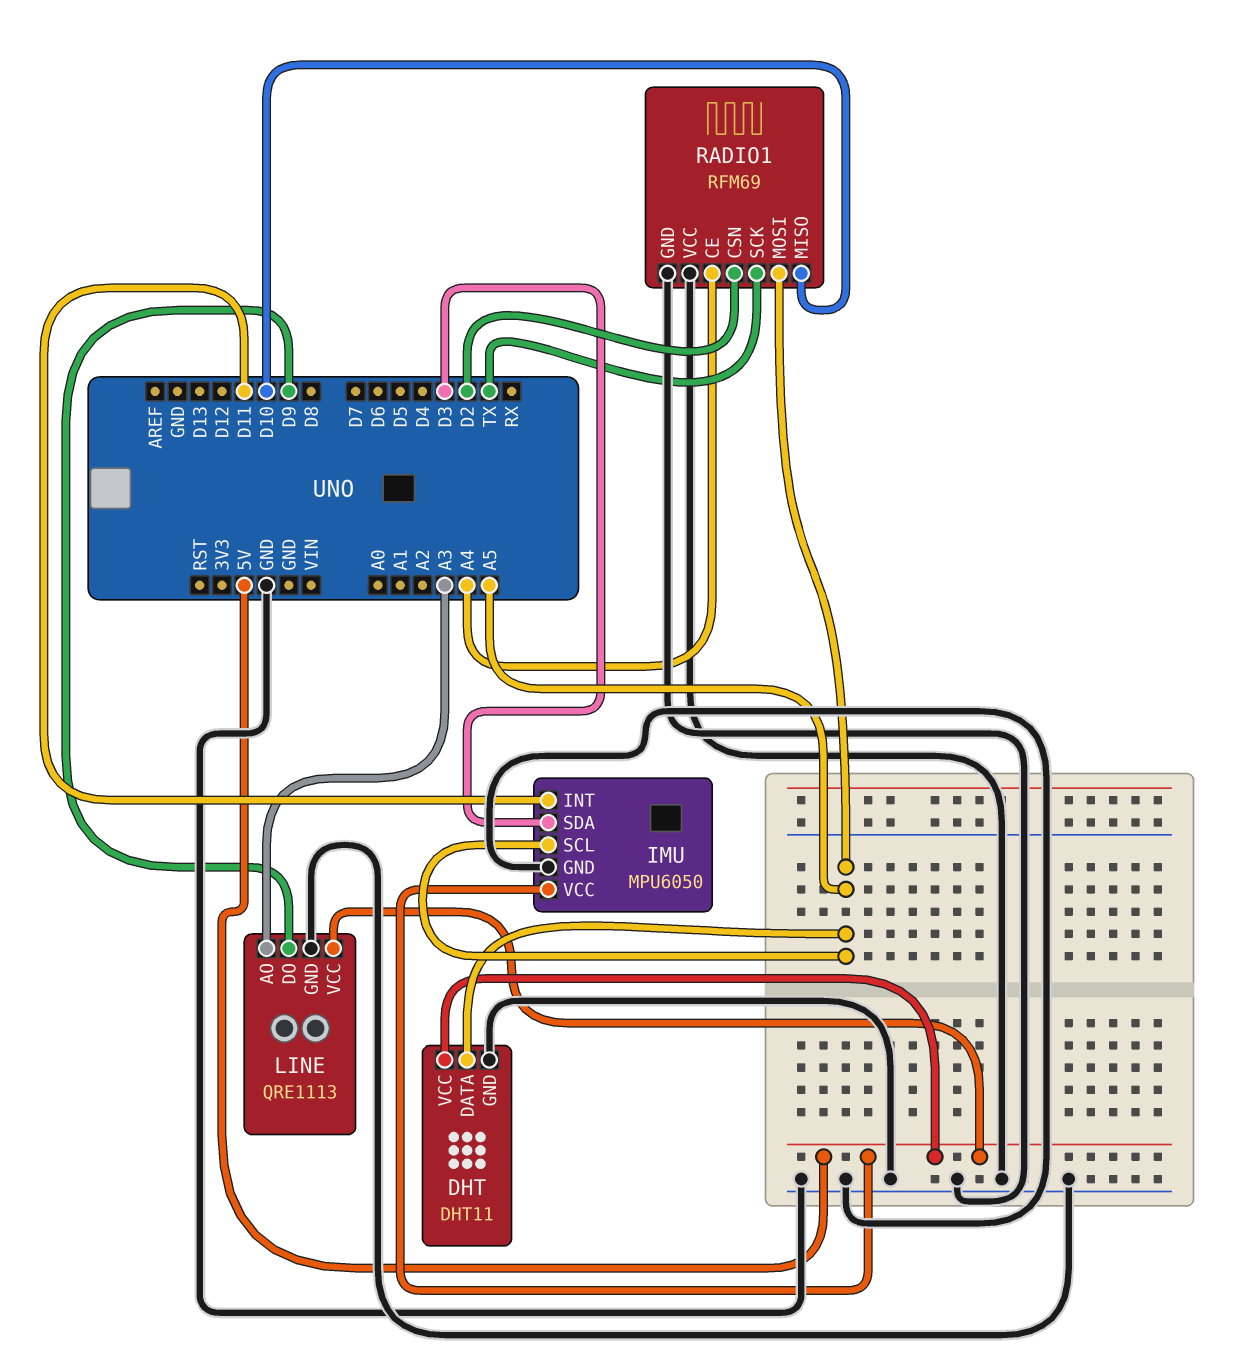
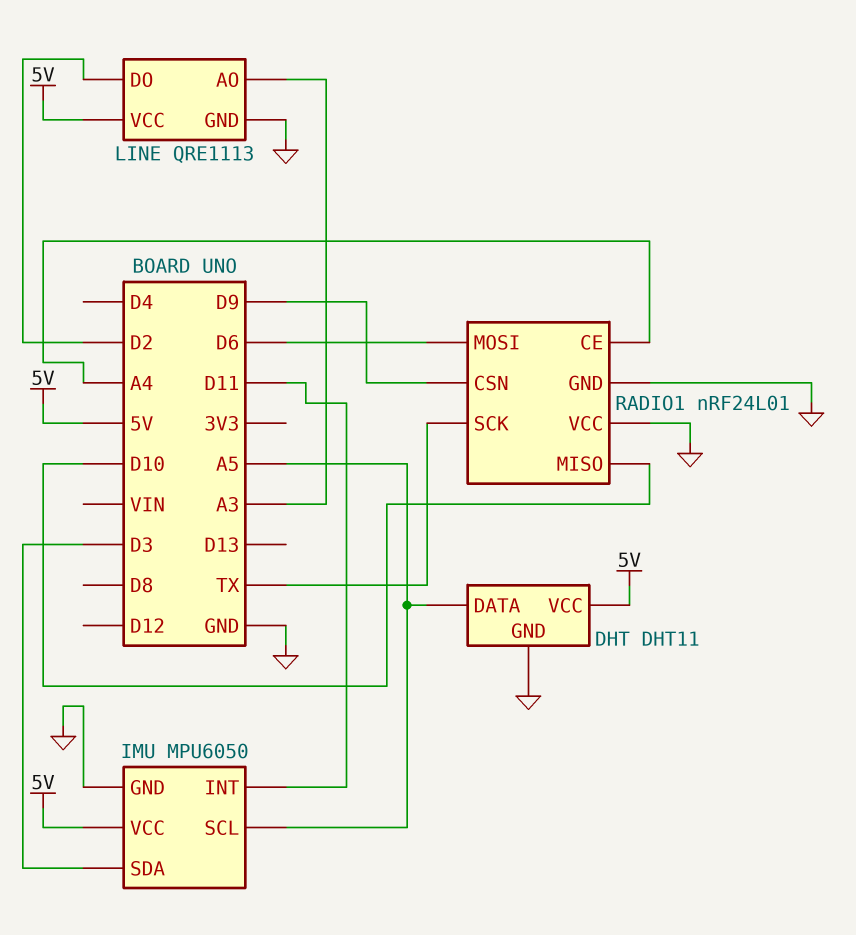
LINE pin DO: D9 -> D2
RADIO1: RFM69 -> nRF24L01
RADIO1 pin CSN: D2 -> D9
RADIO1 pin MOSI: A5 -> D6

